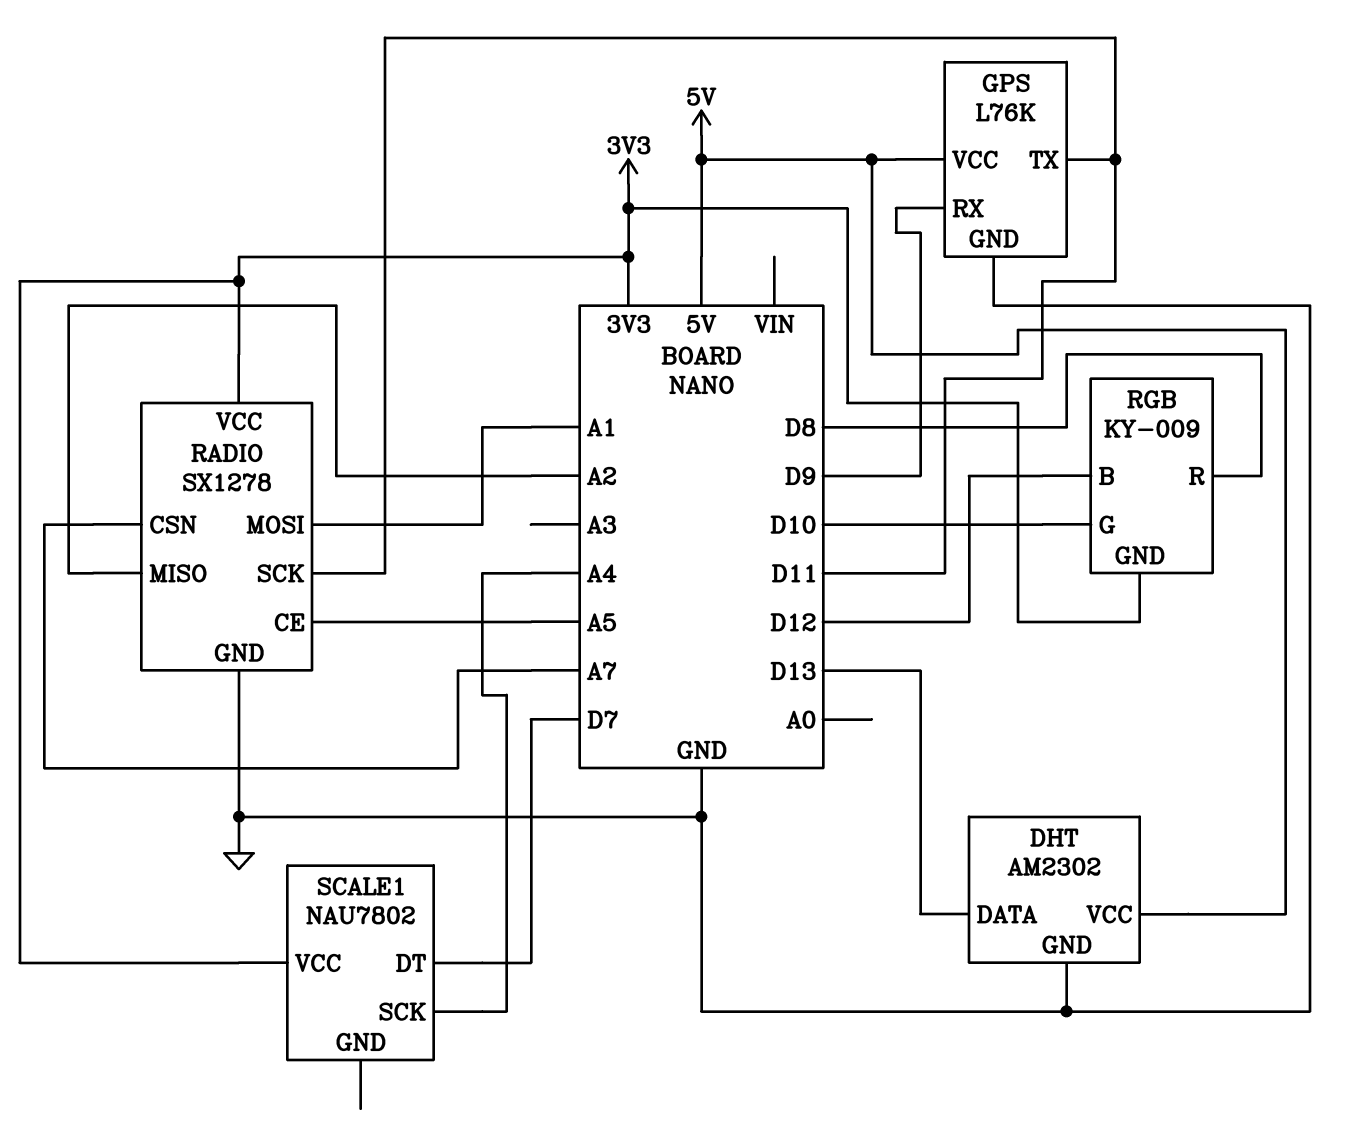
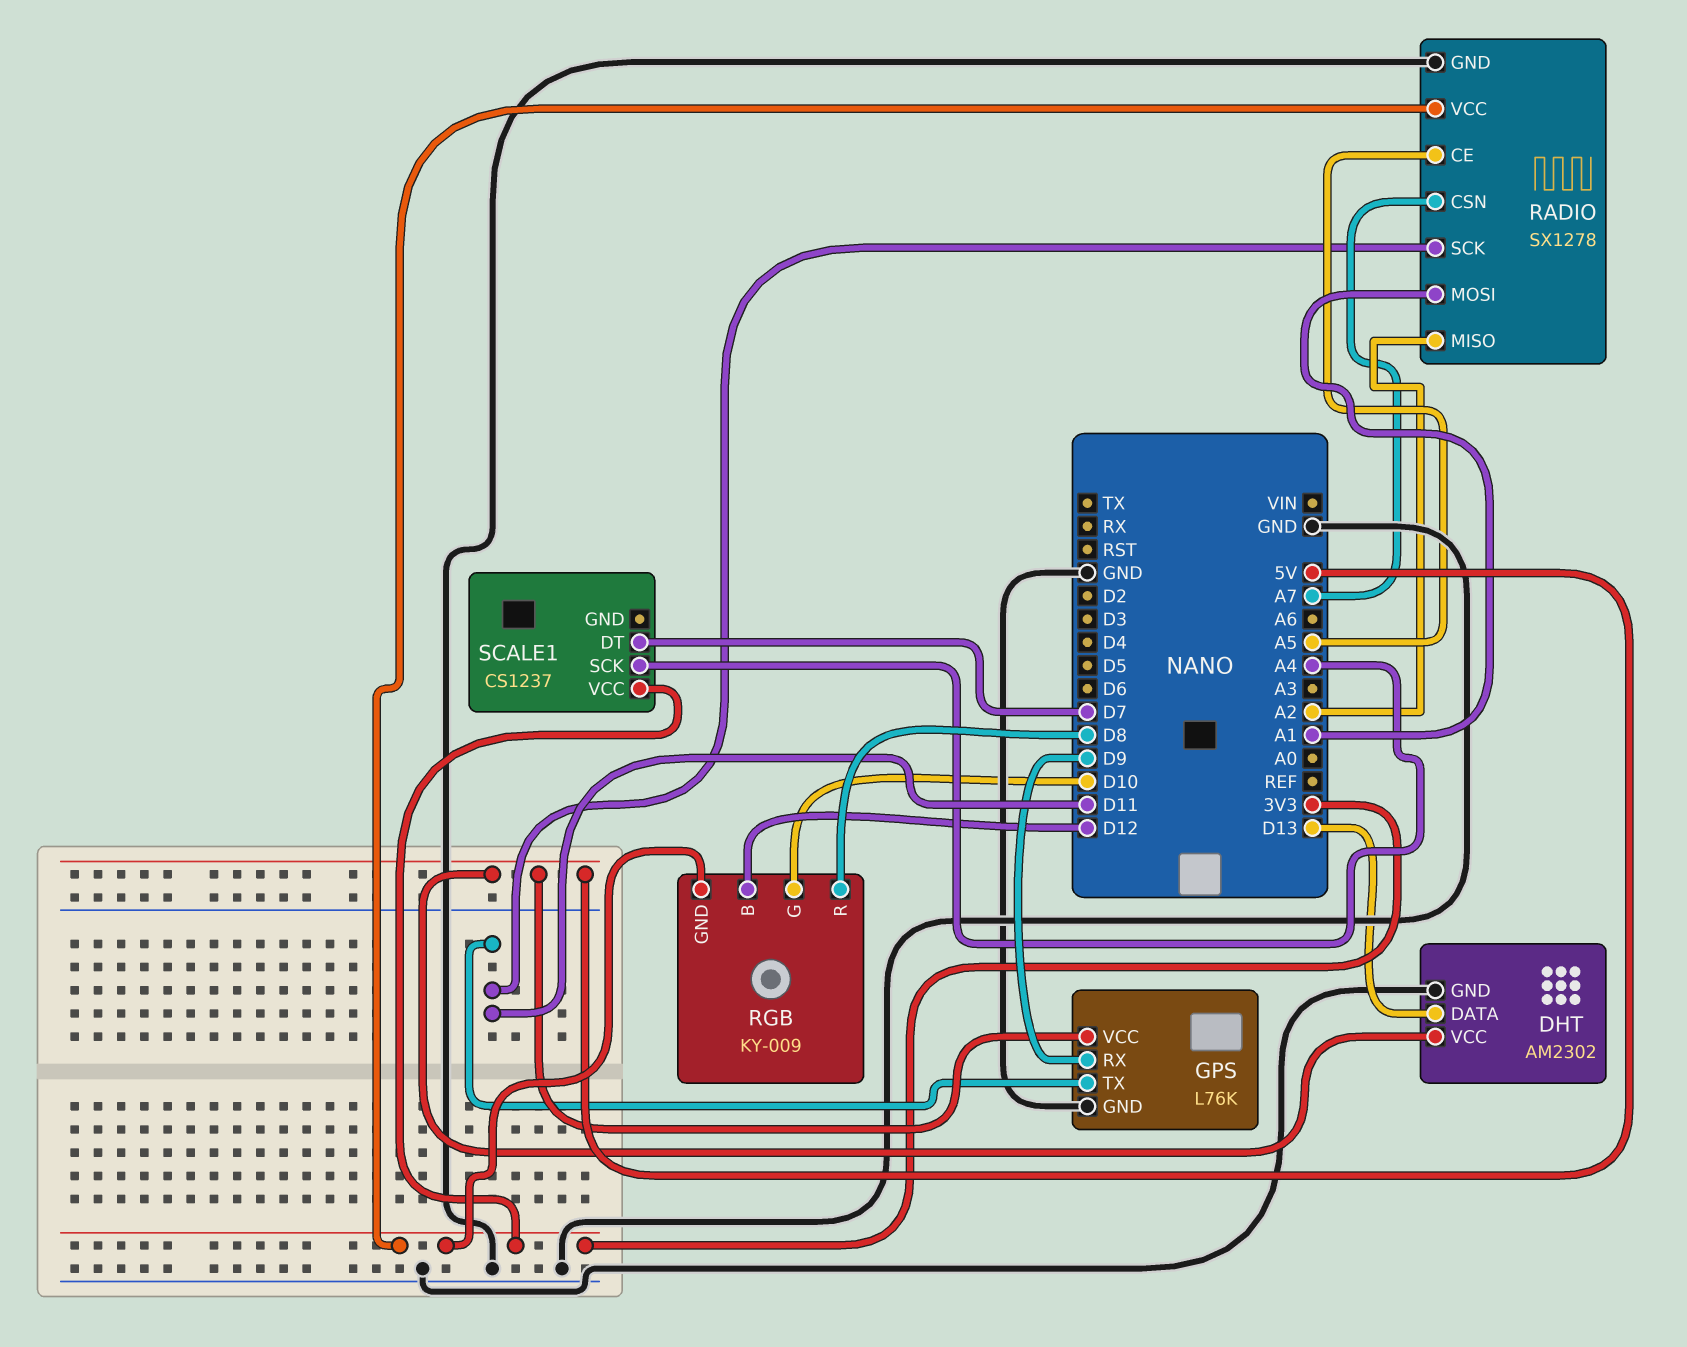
SCALE1: NAU7802 -> CS1237

